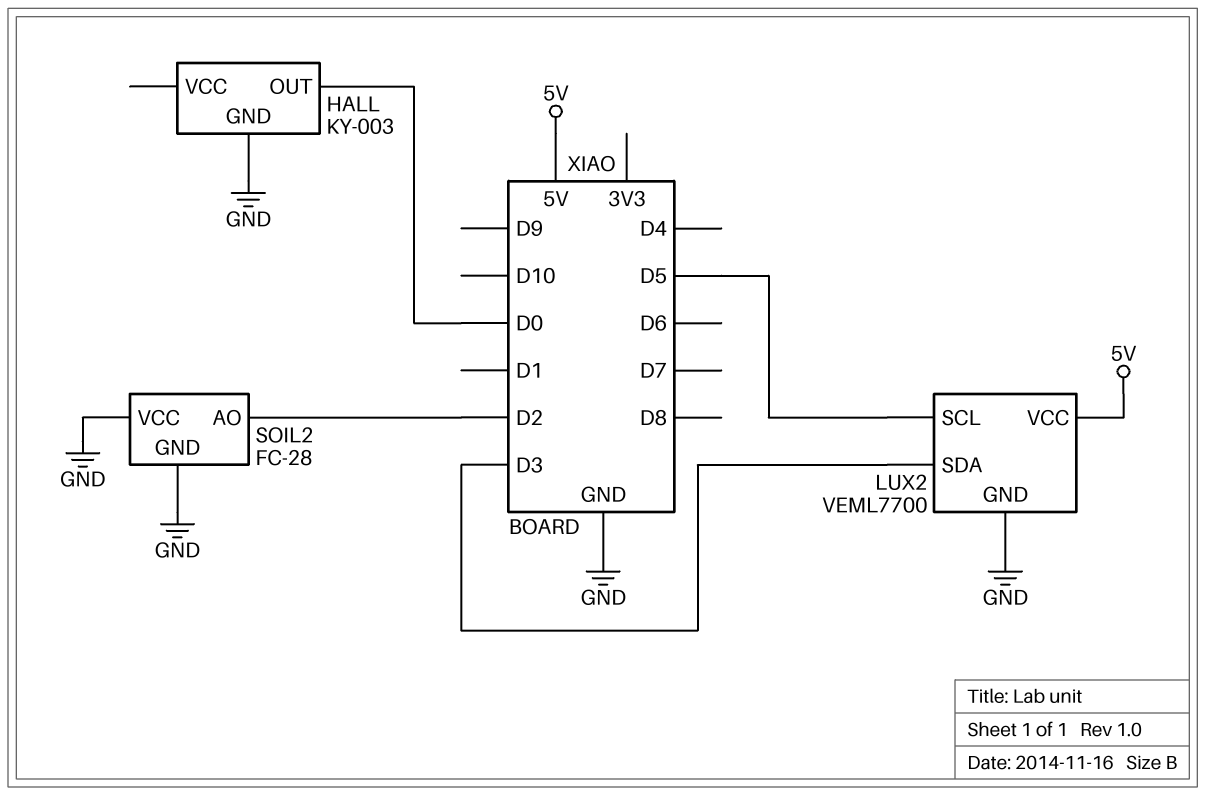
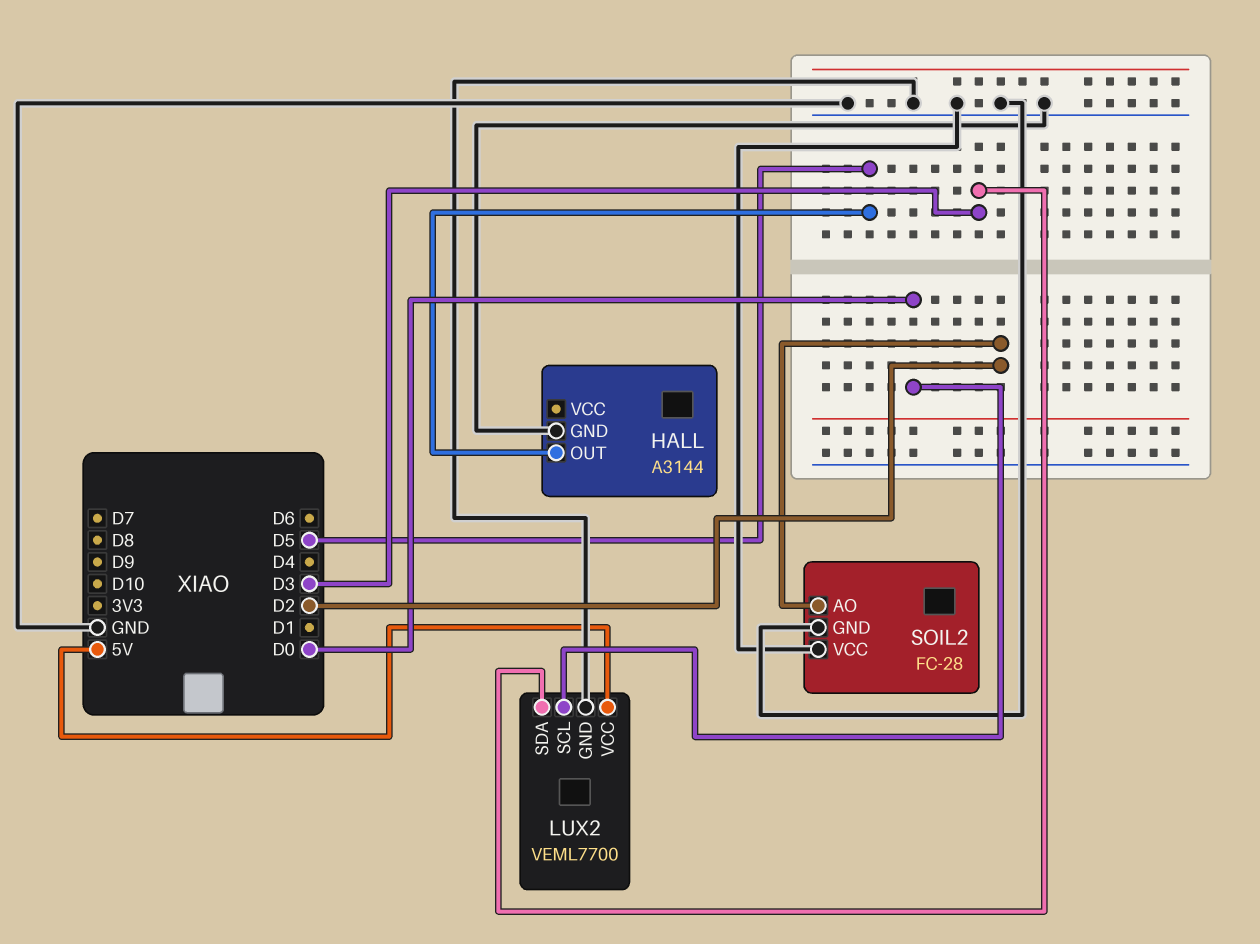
HALL: KY-003 -> A3144
HALL pin OUT: D0 -> D5
LUX2 pin SCL: D5 -> D0

